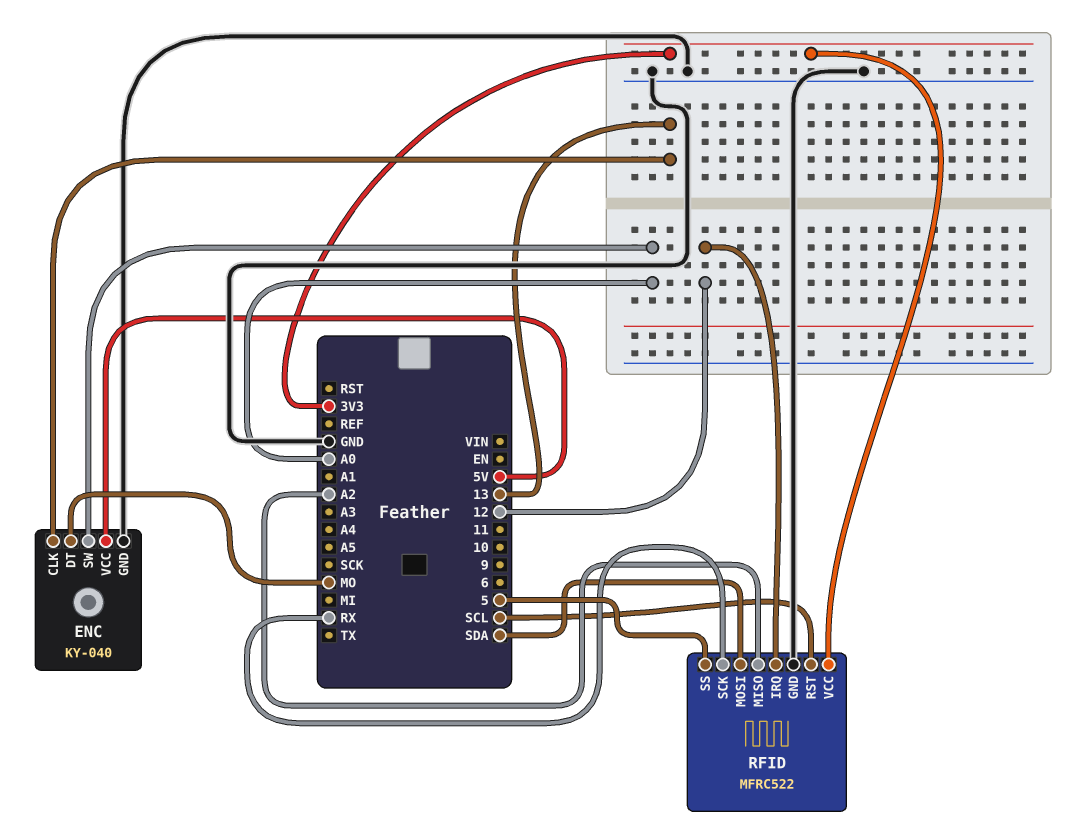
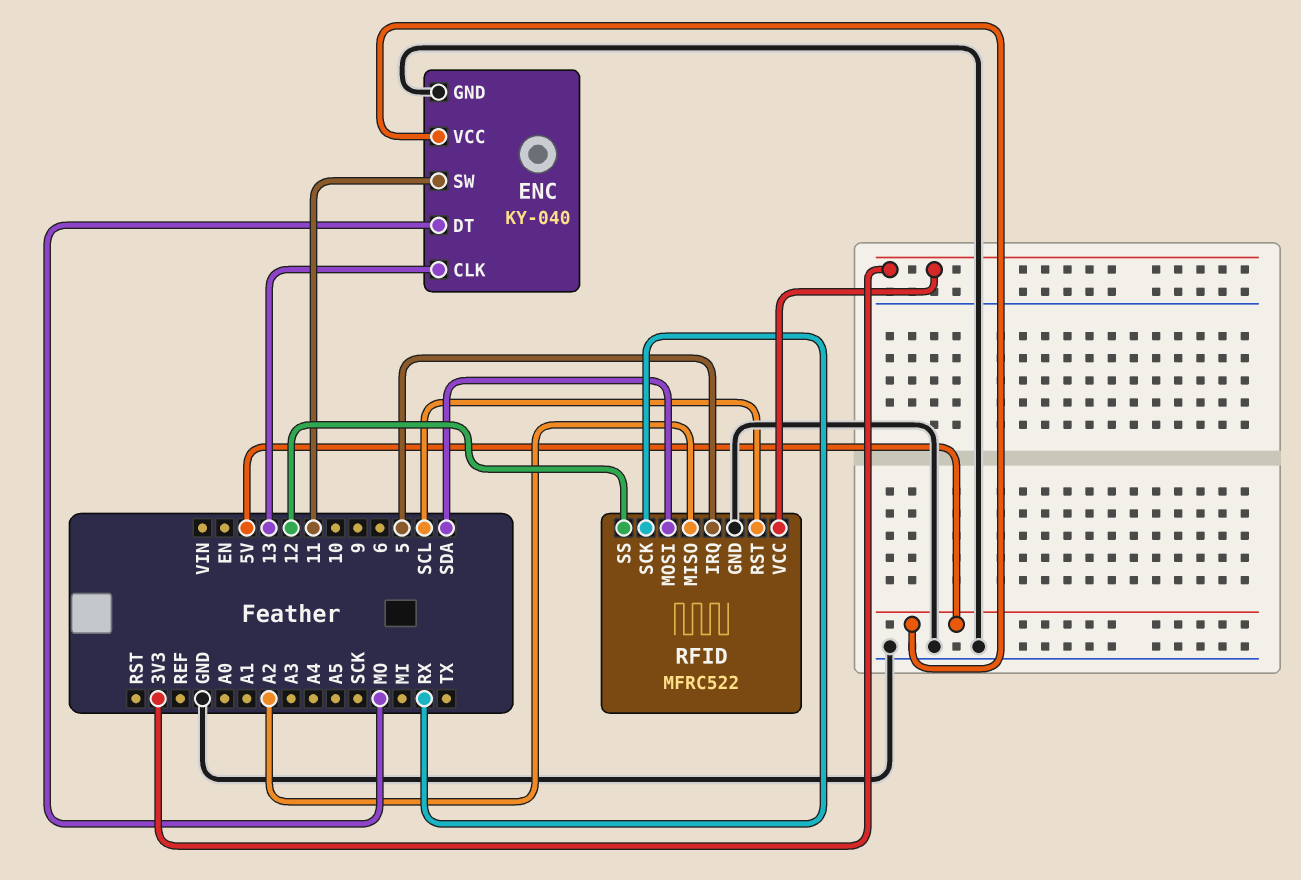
ENC pin SW: A0 -> 11
RFID pin IRQ: 12 -> 5
RFID pin SS: 5 -> 12

